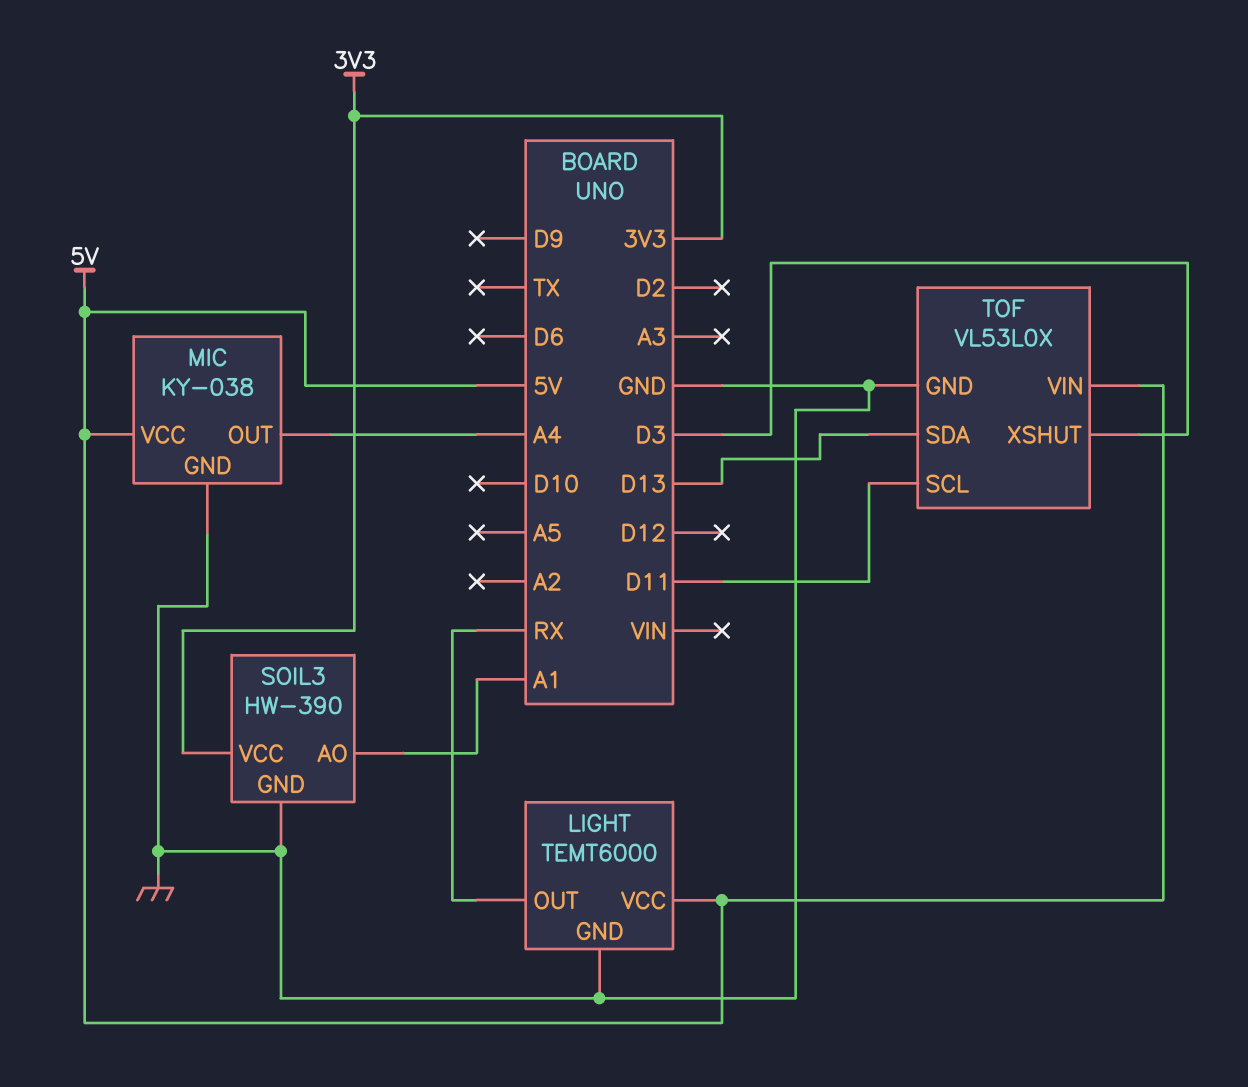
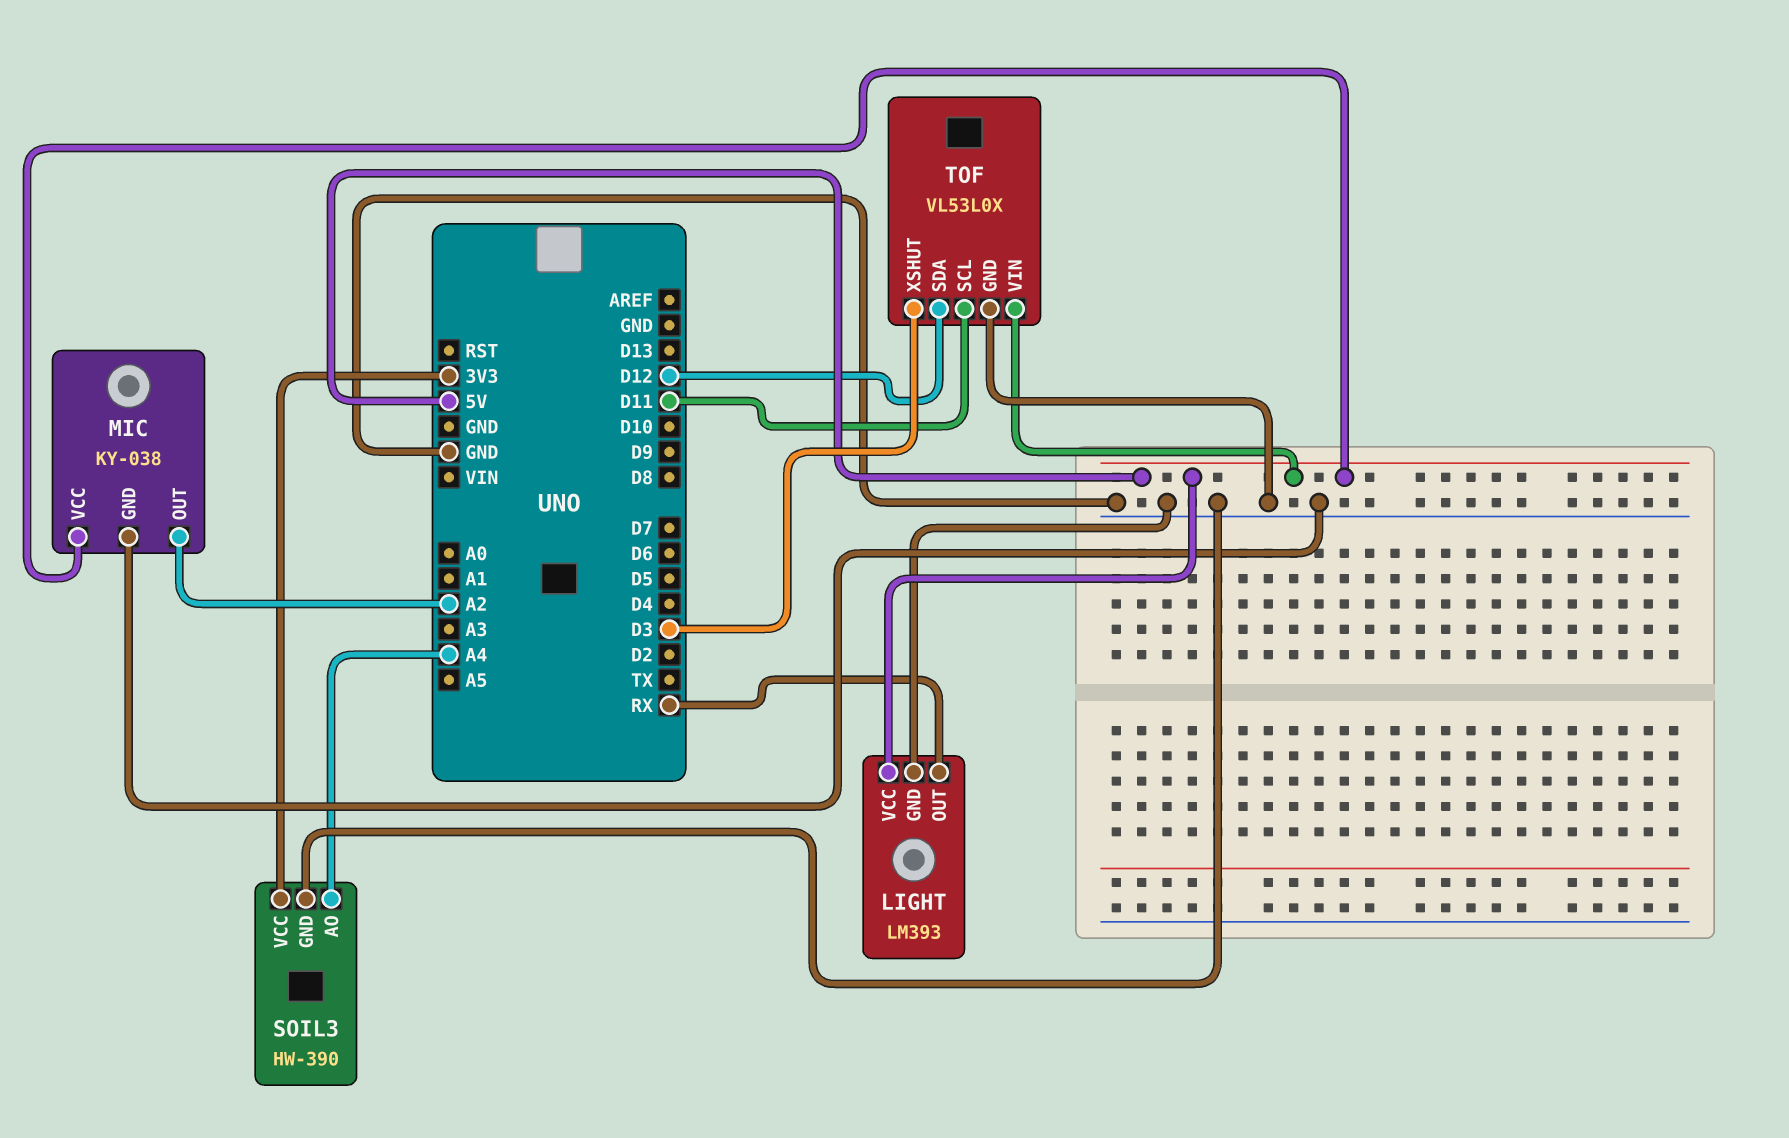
LIGHT: TEMT6000 -> LM393
MIC pin OUT: A4 -> A2
SOIL3 pin AO: A1 -> A4
TOF pin SDA: D13 -> D12

